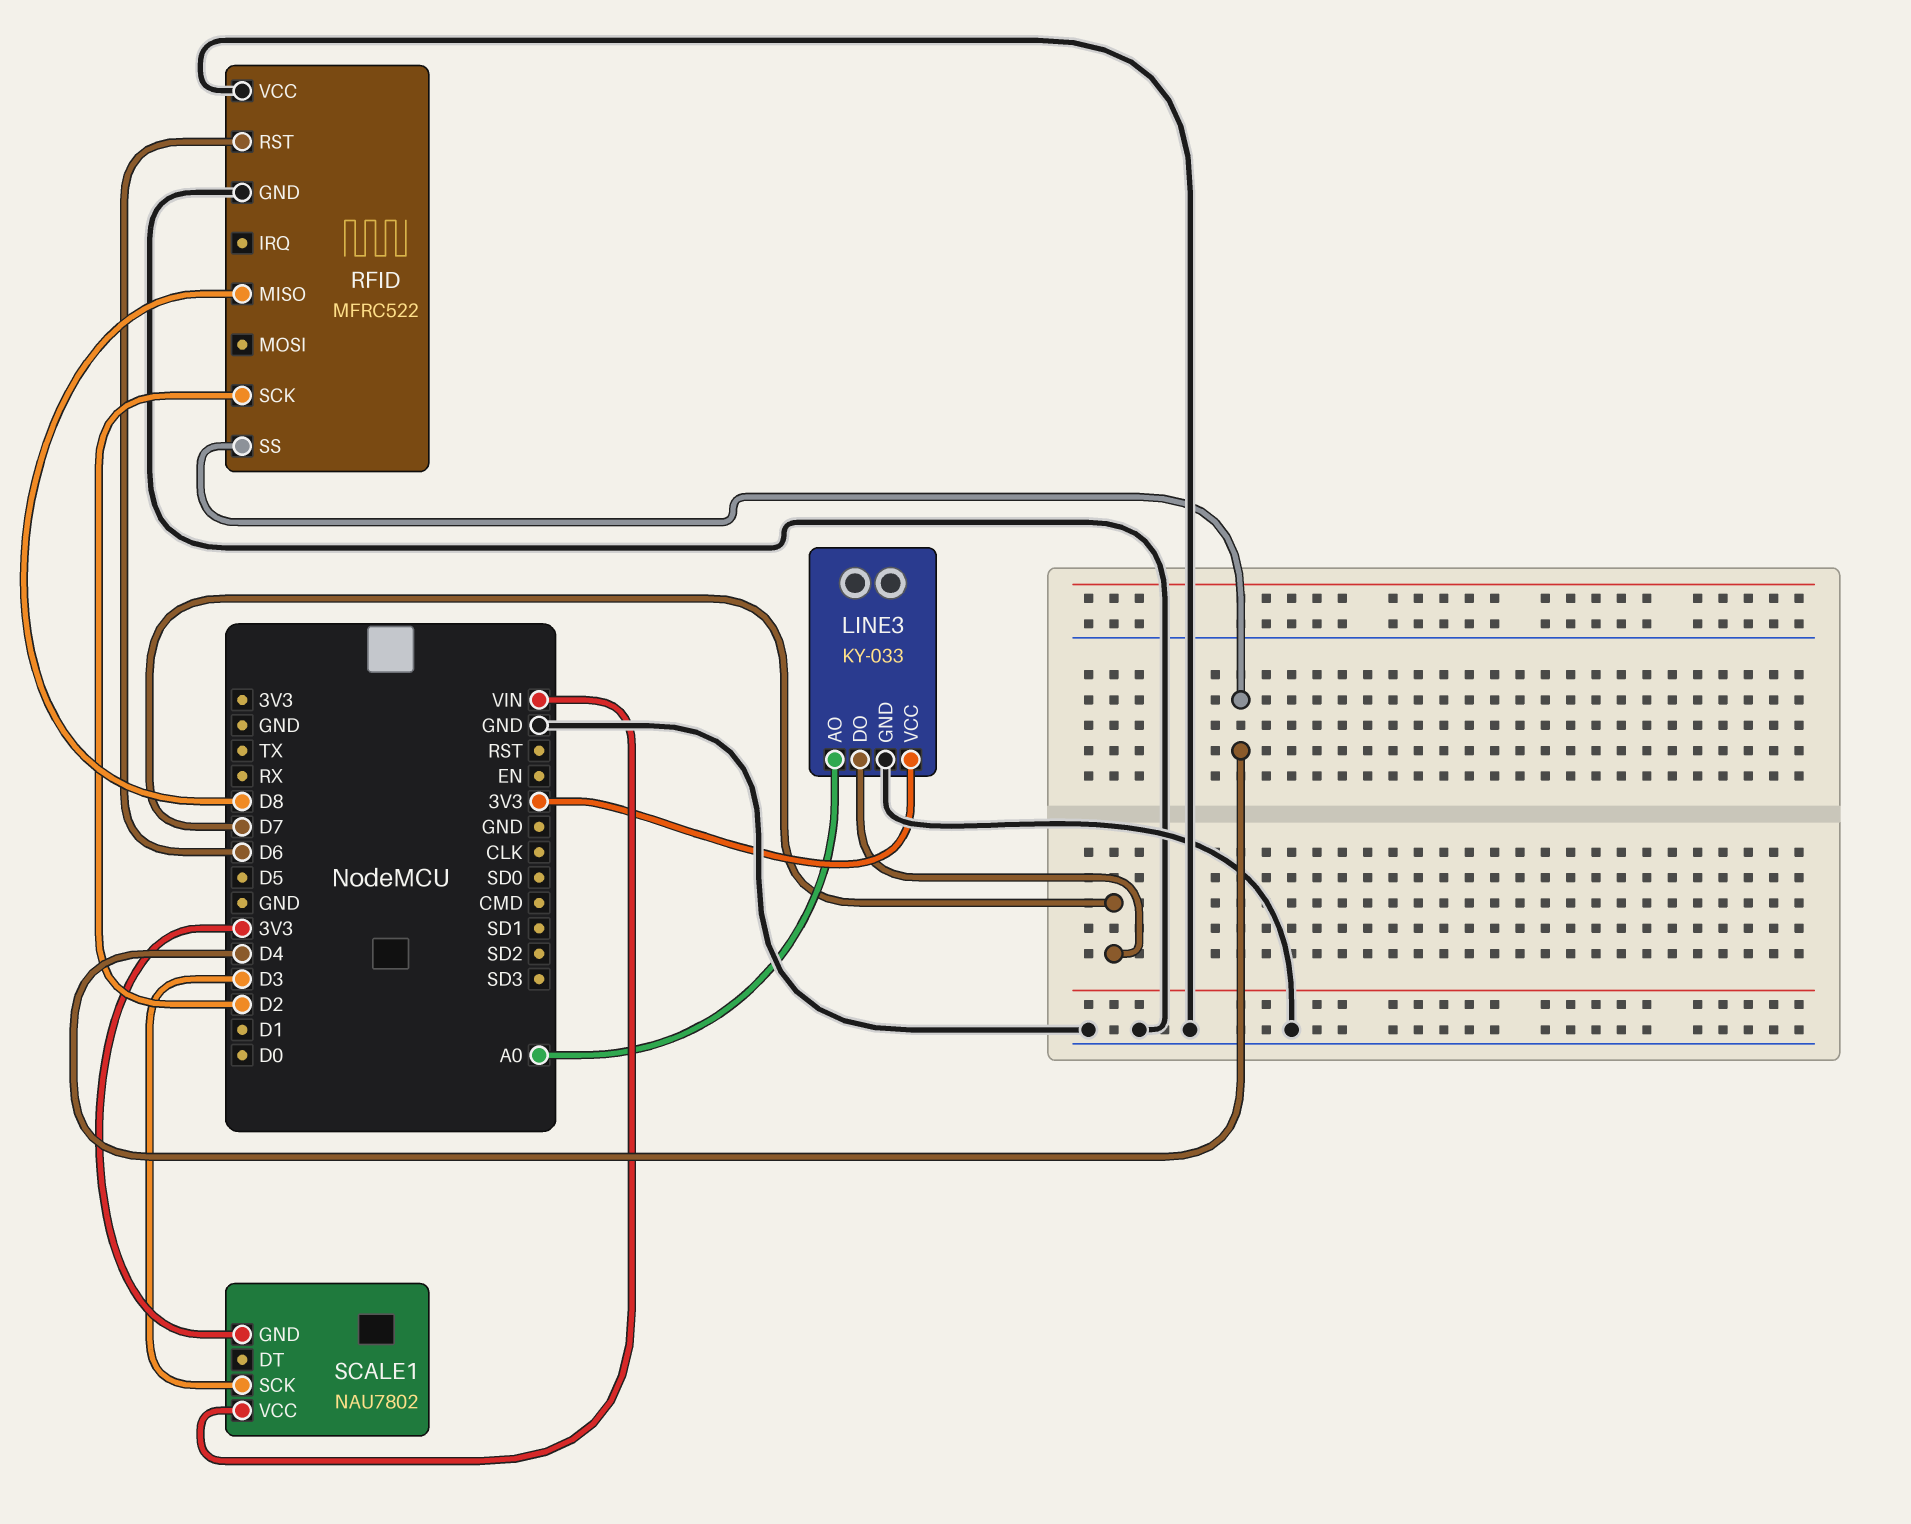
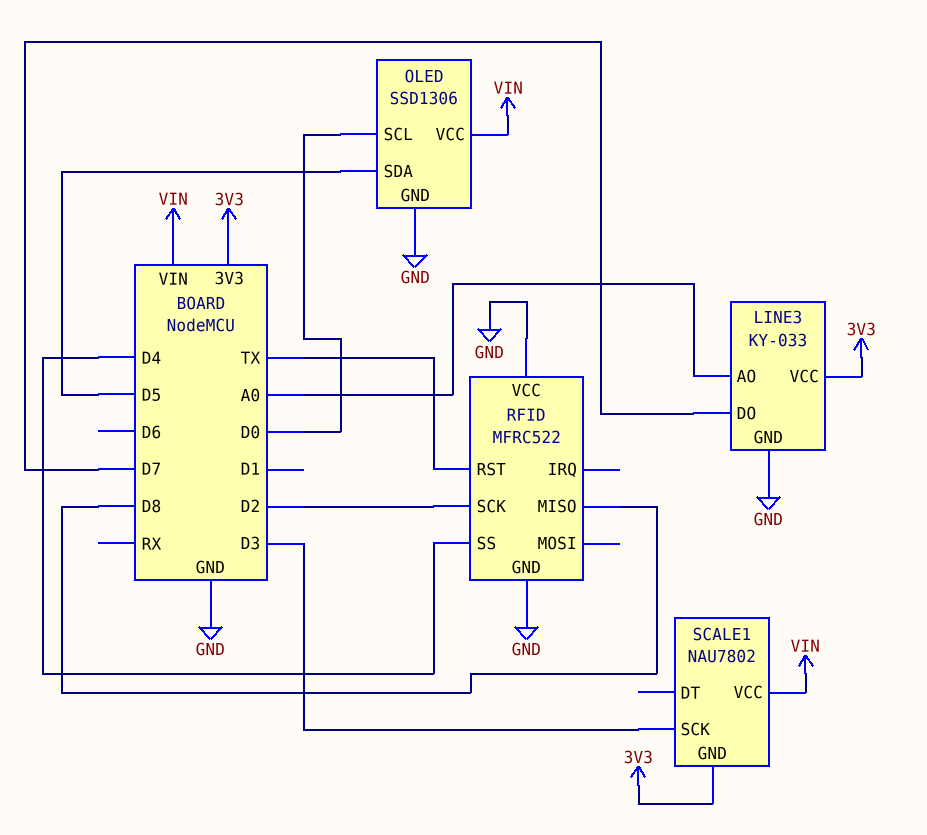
OLED: none -> SSD1306
OLED pin GND: none -> GND
OLED pin SCL: none -> D0
OLED pin SDA: none -> D5
OLED pin VCC: none -> VIN
RFID pin RST: D6 -> TX

